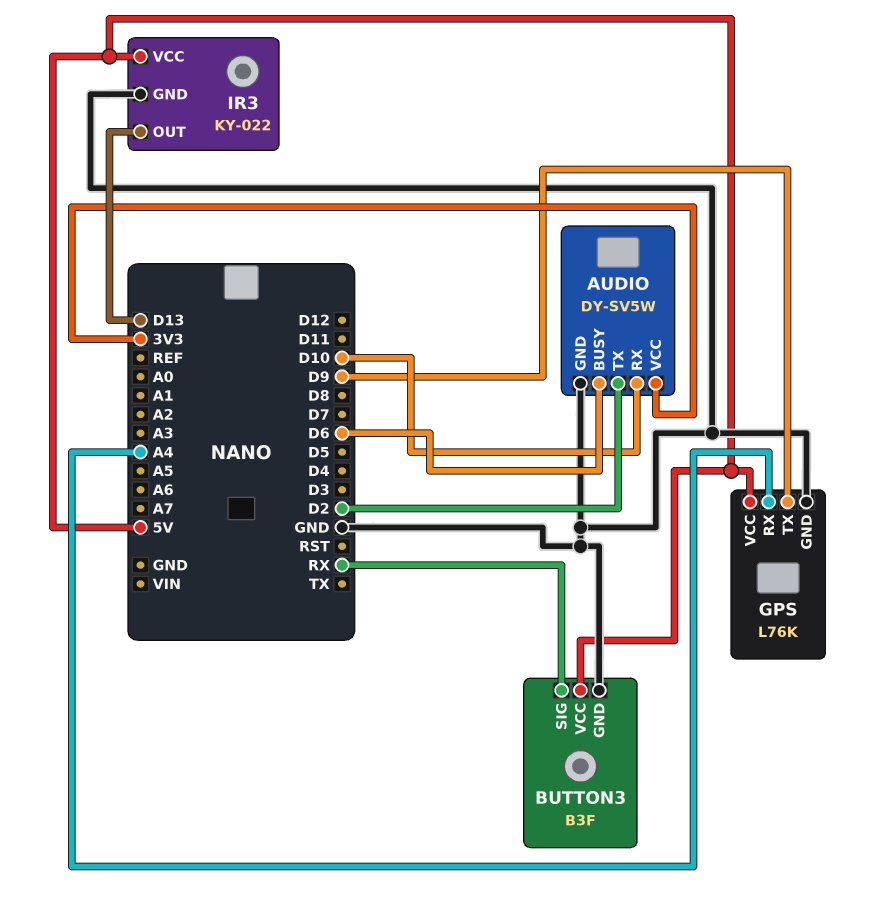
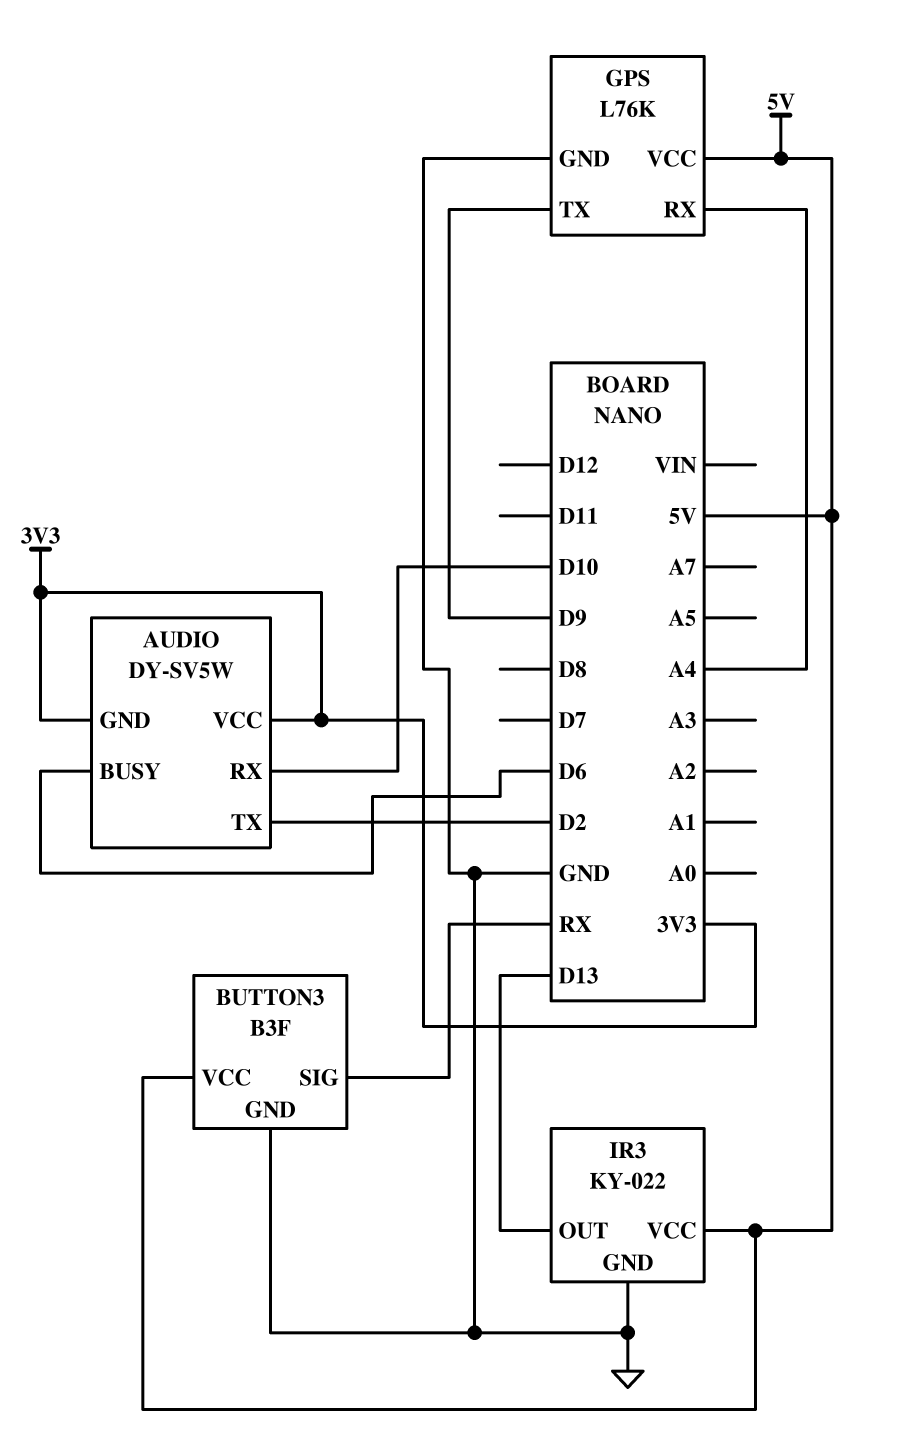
AUDIO pin GND: GND -> 3V3

